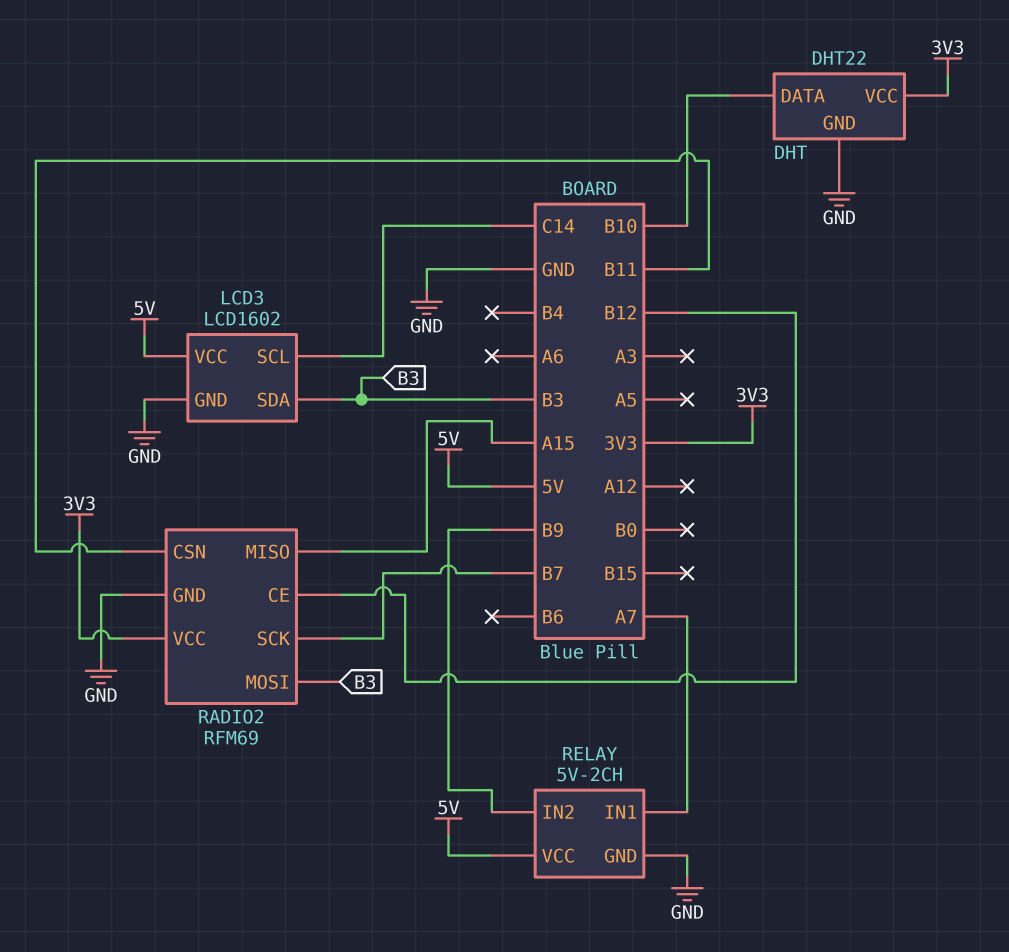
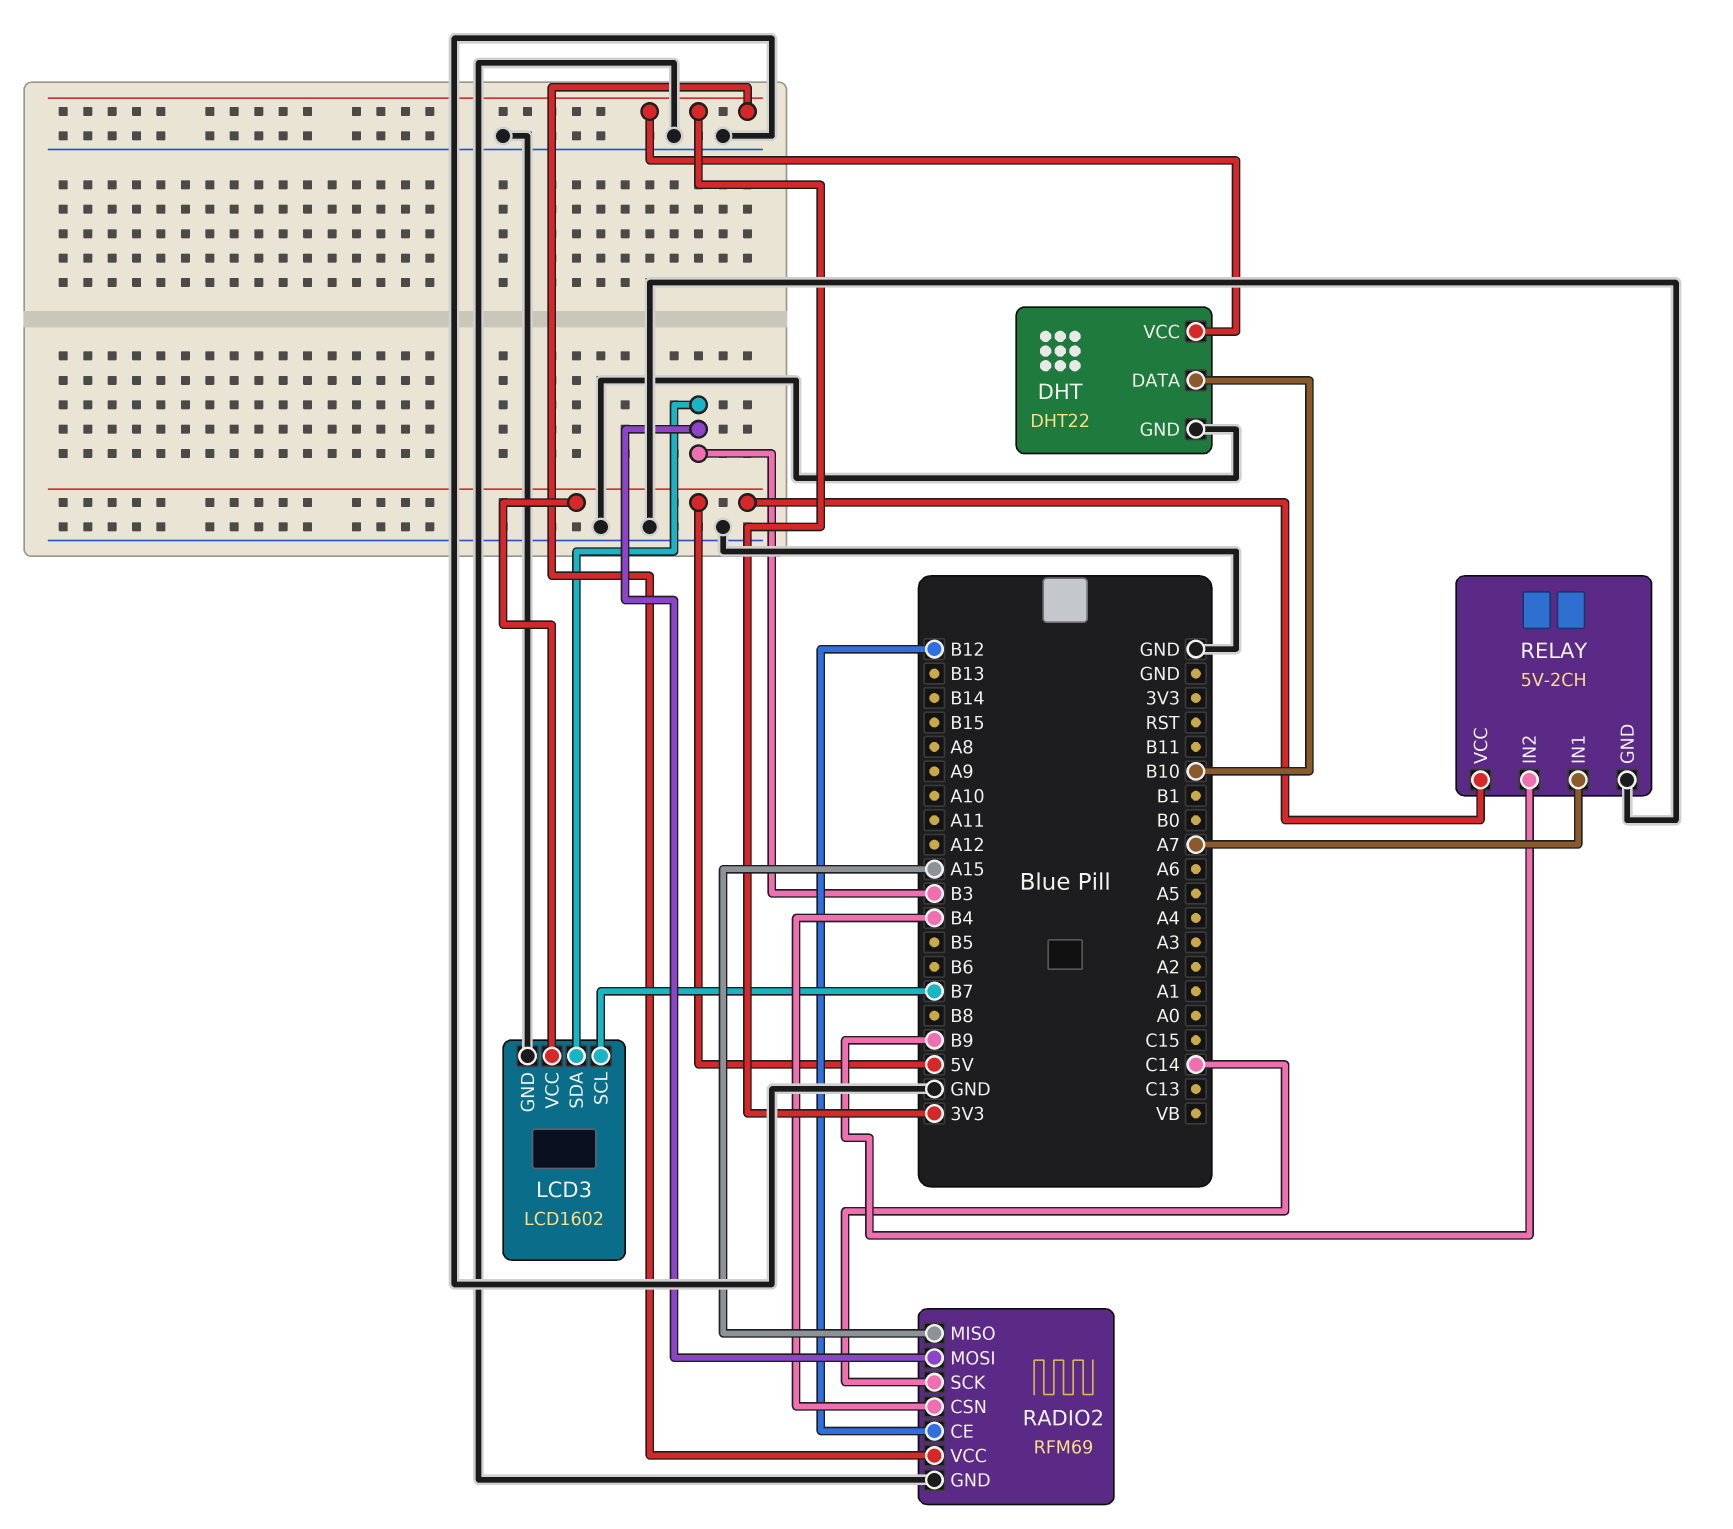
LCD3 pin SCL: C14 -> B7
RADIO2 pin CSN: B11 -> B4
RADIO2 pin SCK: B7 -> C14

